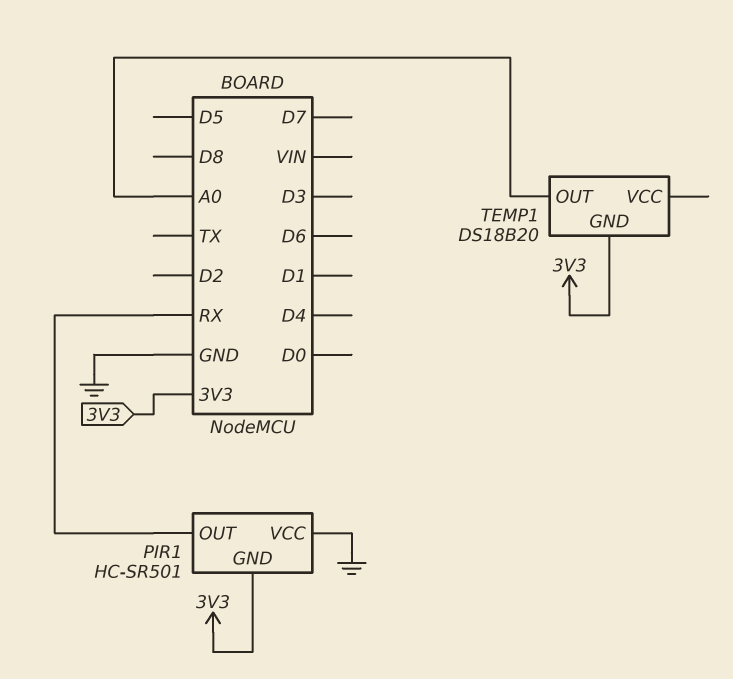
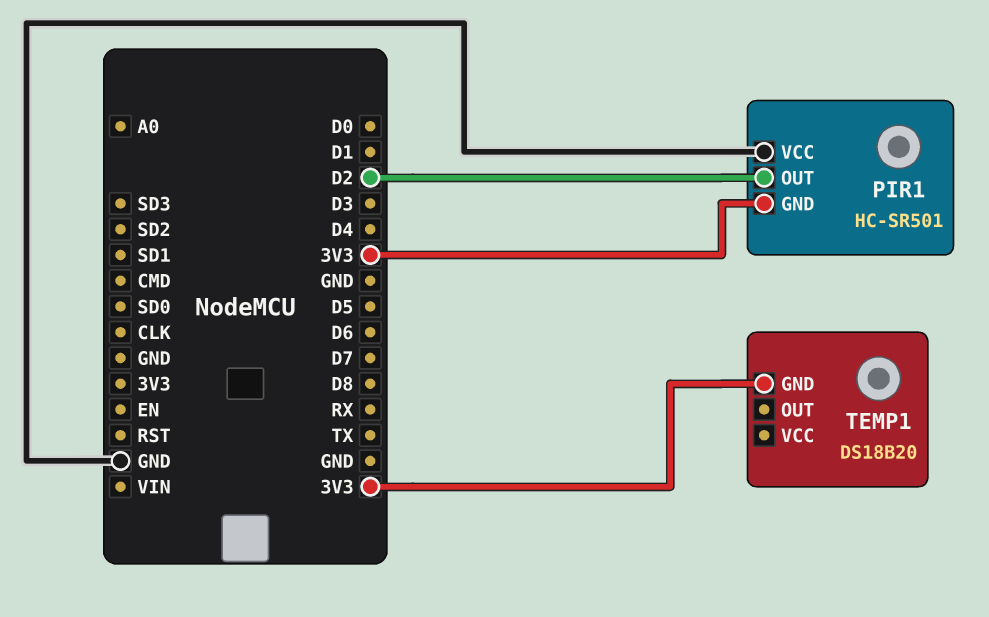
PIR1 pin OUT: RX -> D2
TEMP1 pin OUT: A0 -> none

